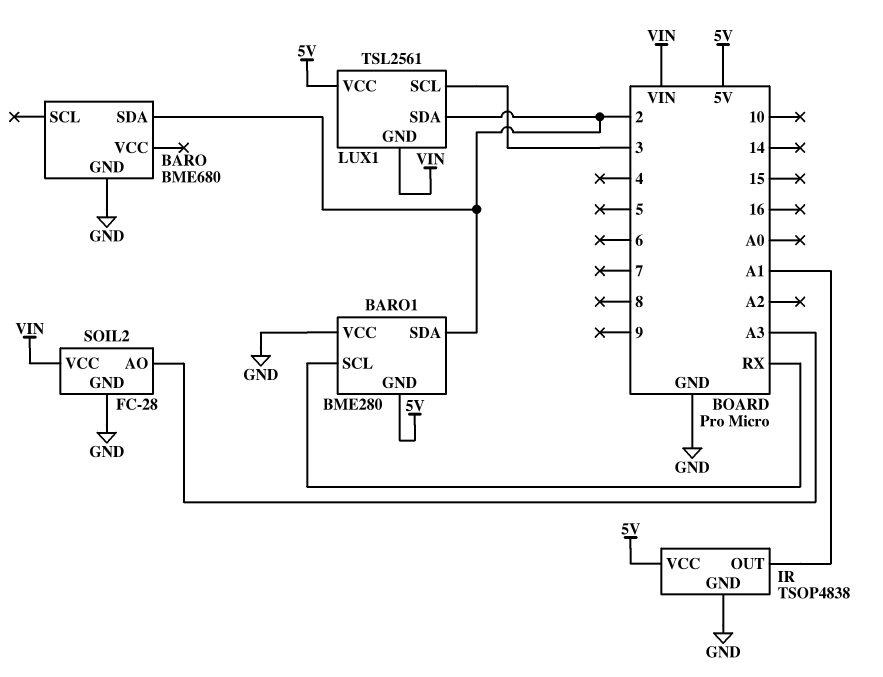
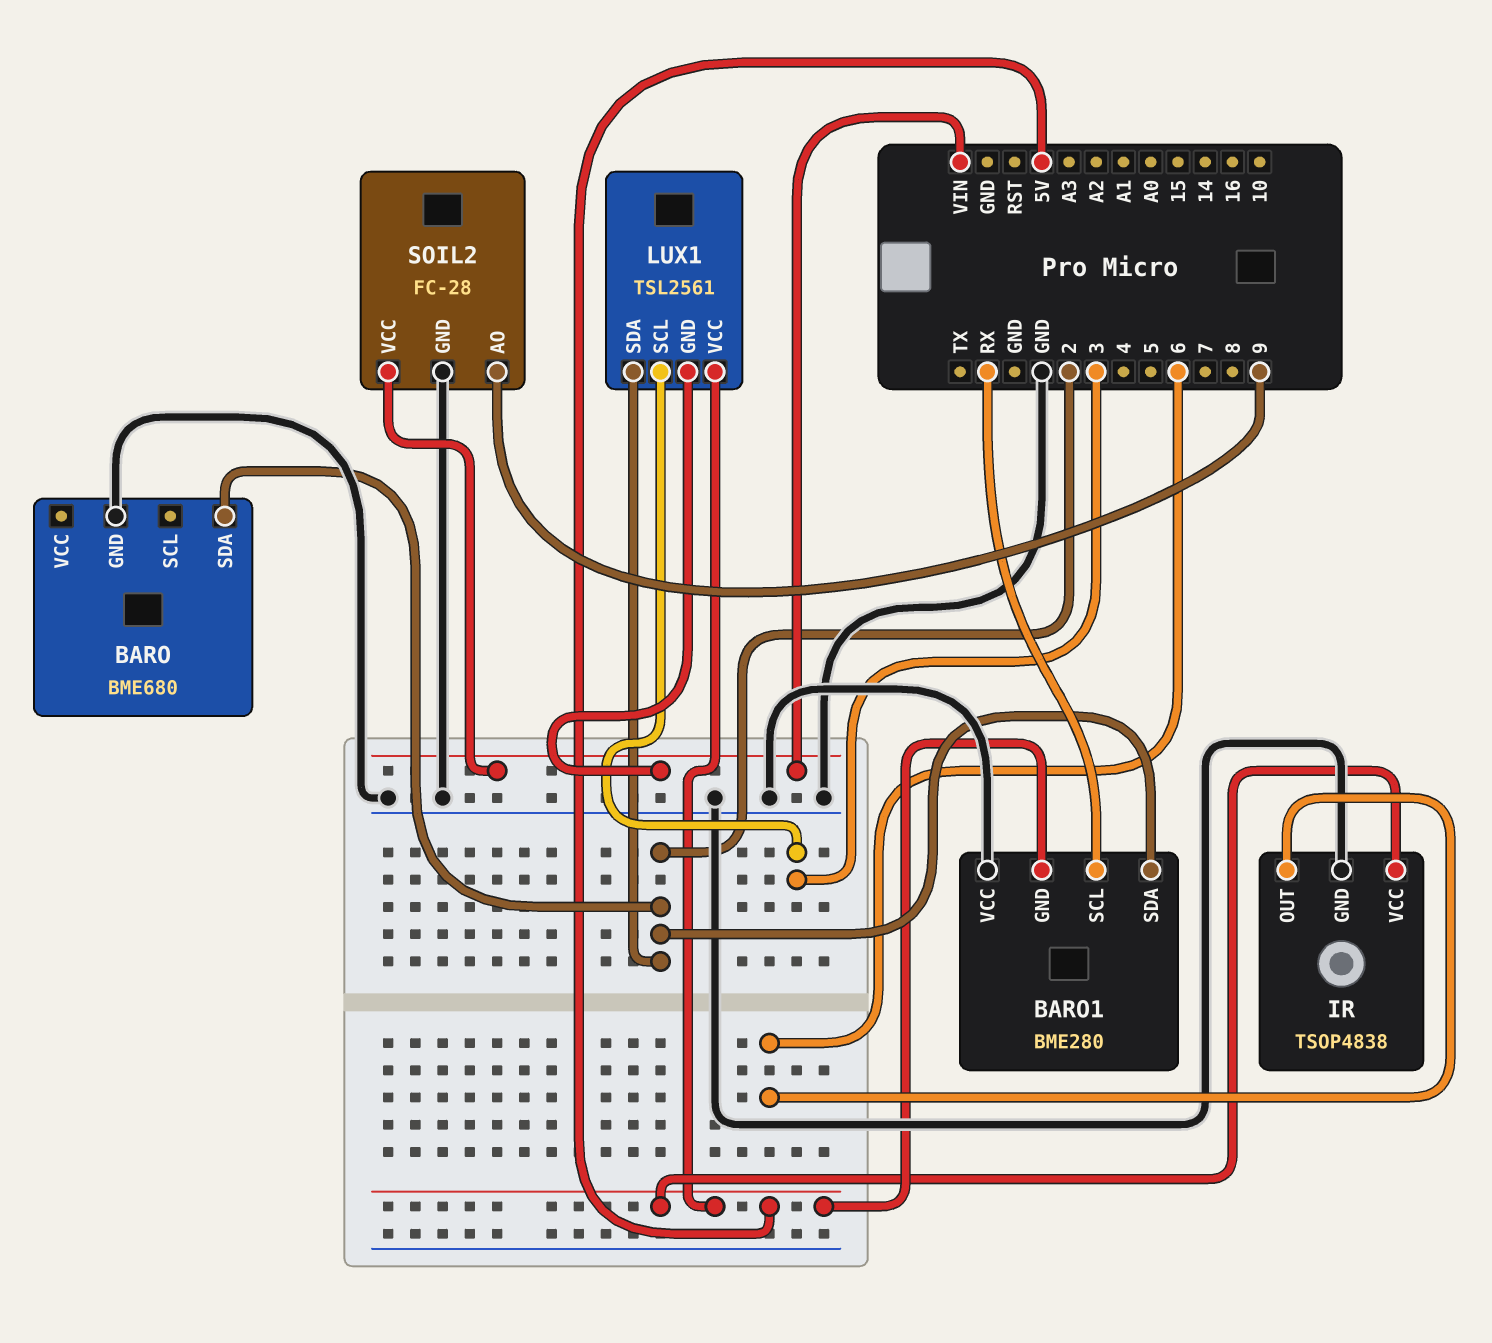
IR pin OUT: A1 -> 6
SOIL2 pin AO: A3 -> 9

